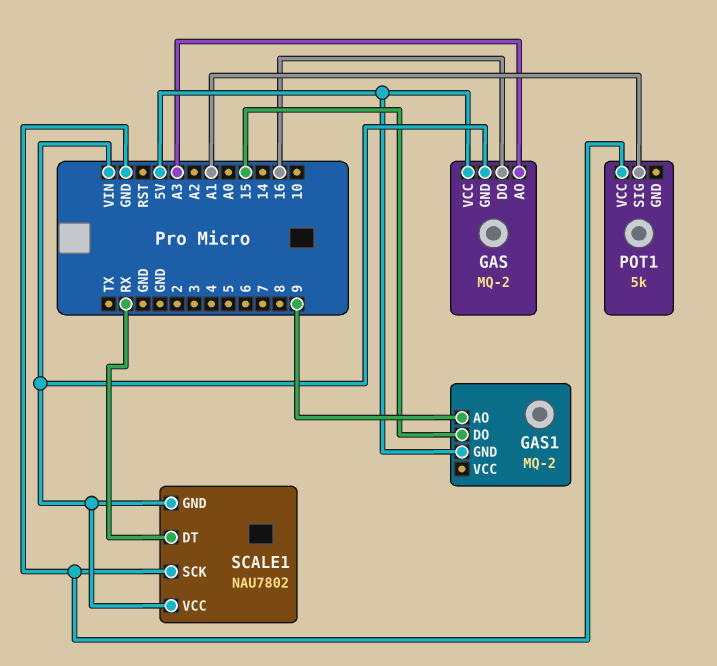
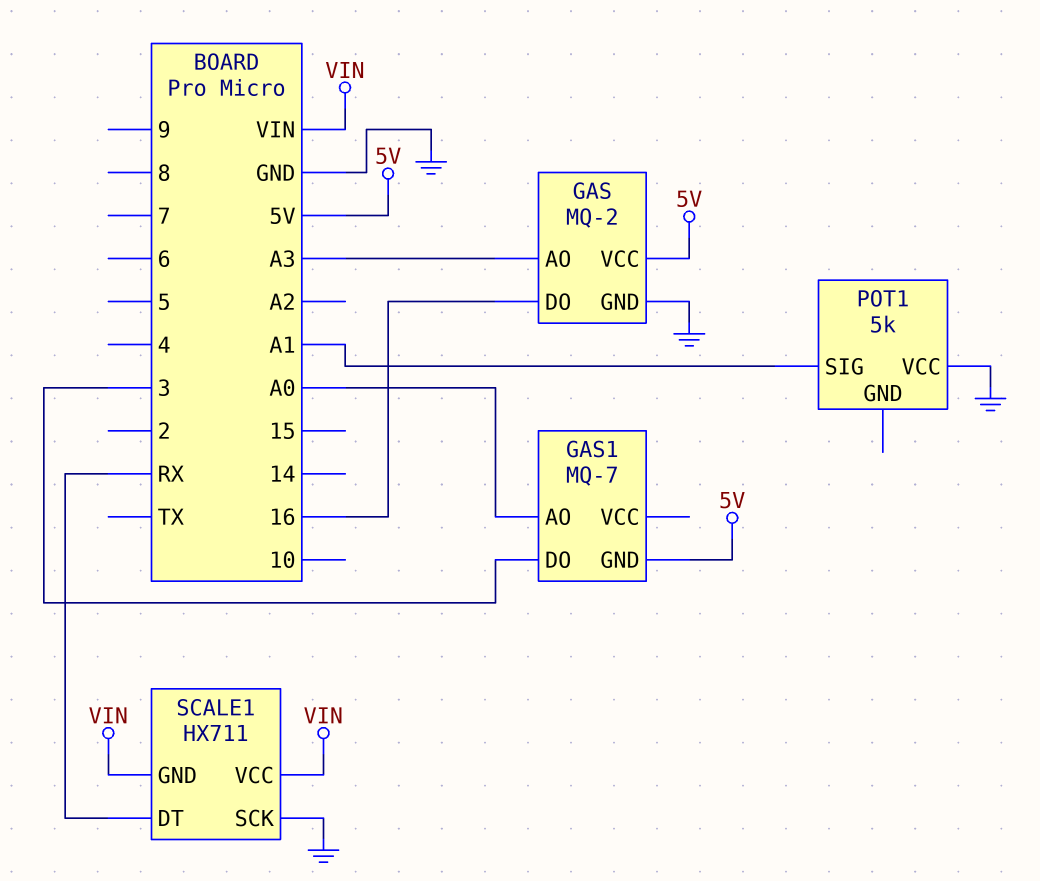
GAS pin GND: VIN -> GND
GAS1: MQ-2 -> MQ-7
GAS1 pin AO: 9 -> A0
GAS1 pin DO: 15 -> 3
SCALE1: NAU7802 -> HX711

